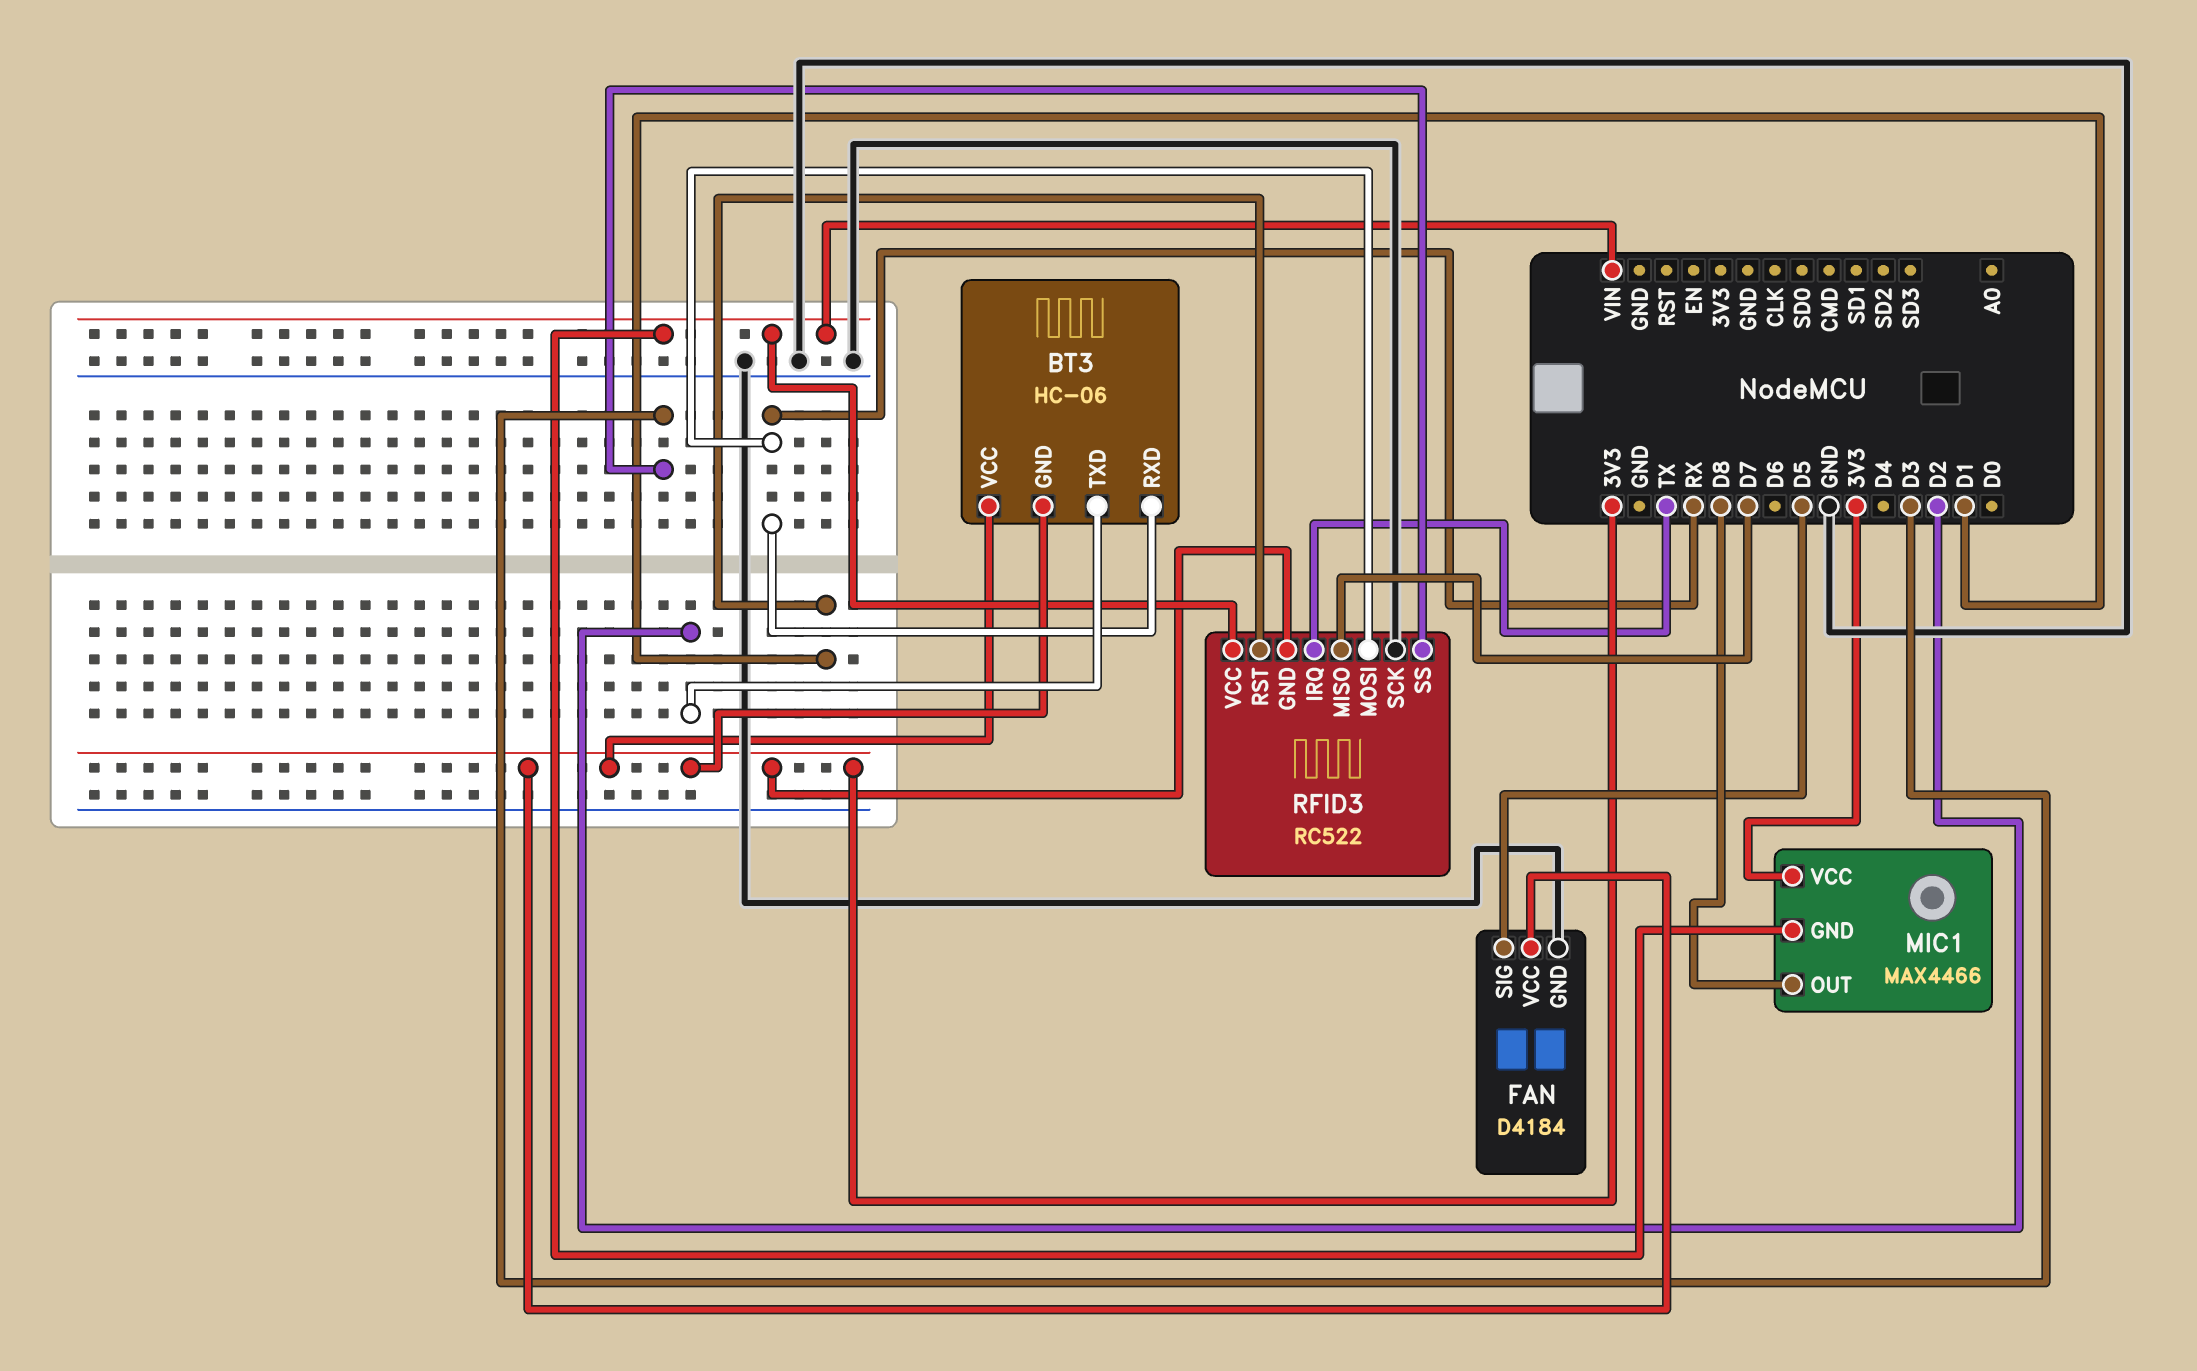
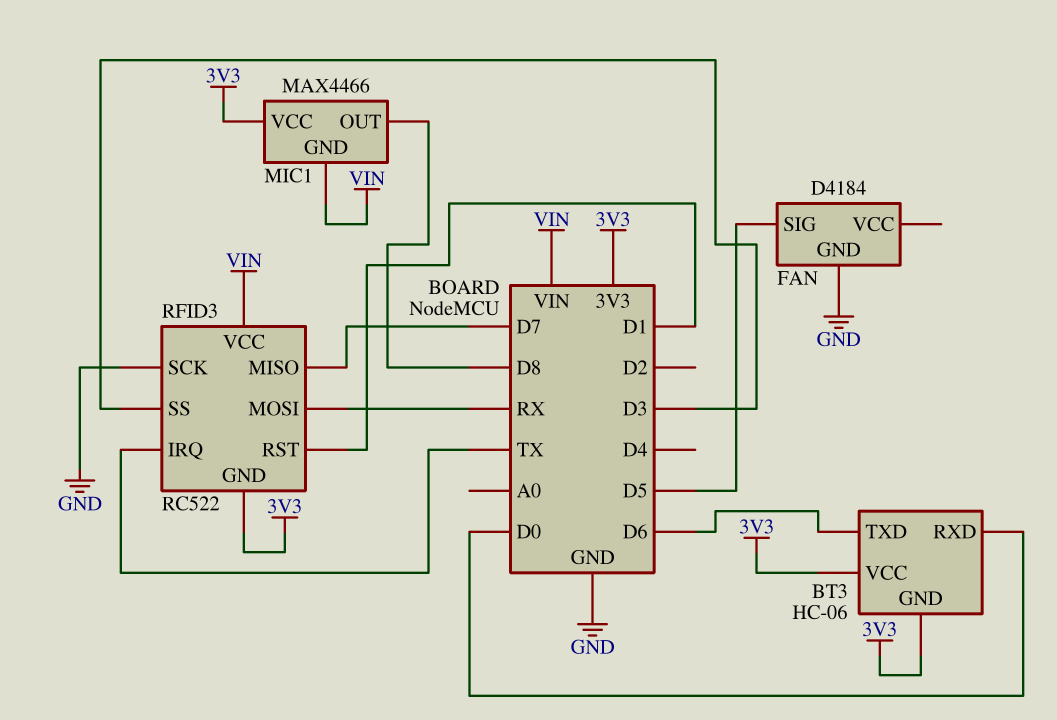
BT3 pin RXD: RX -> D0
BT3 pin TXD: D2 -> D6
FAN pin VCC: 3V3 -> none

